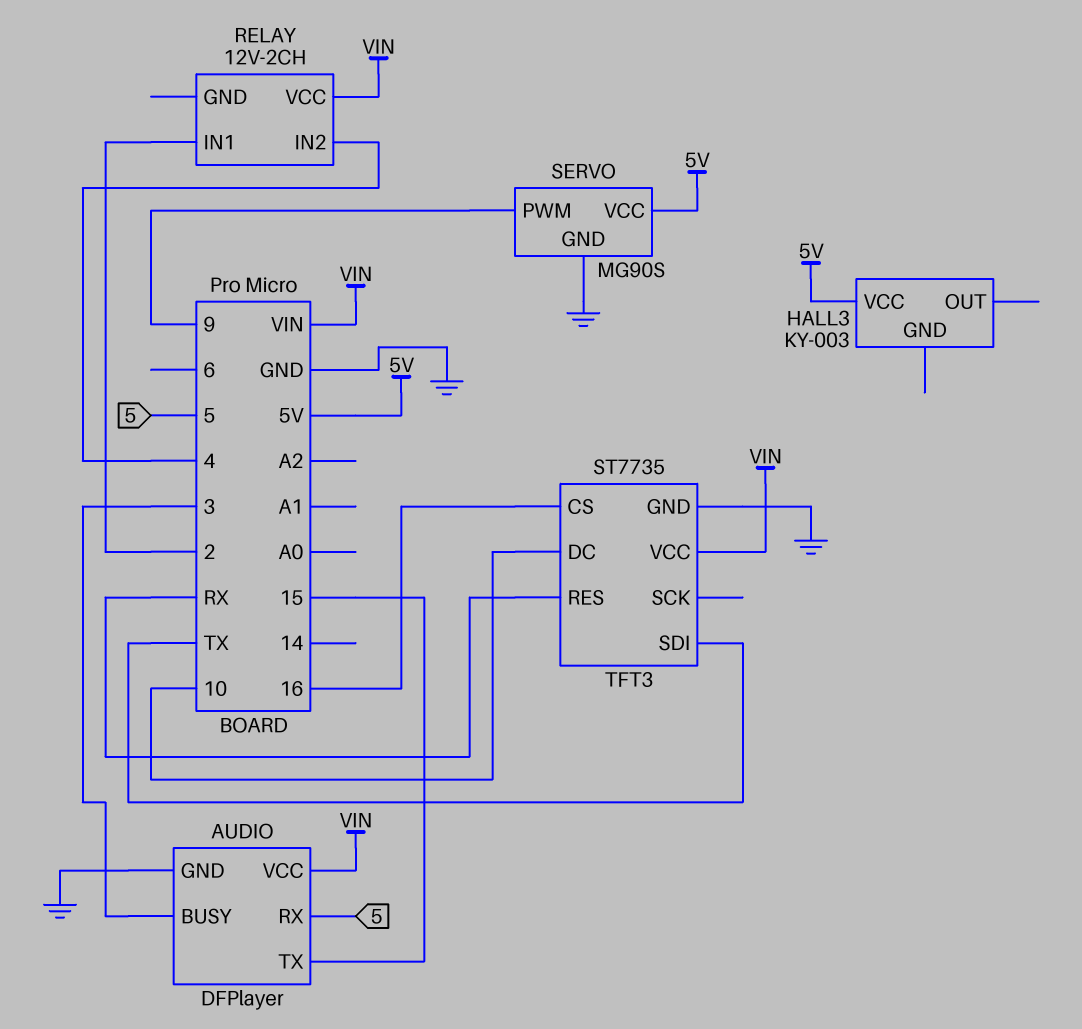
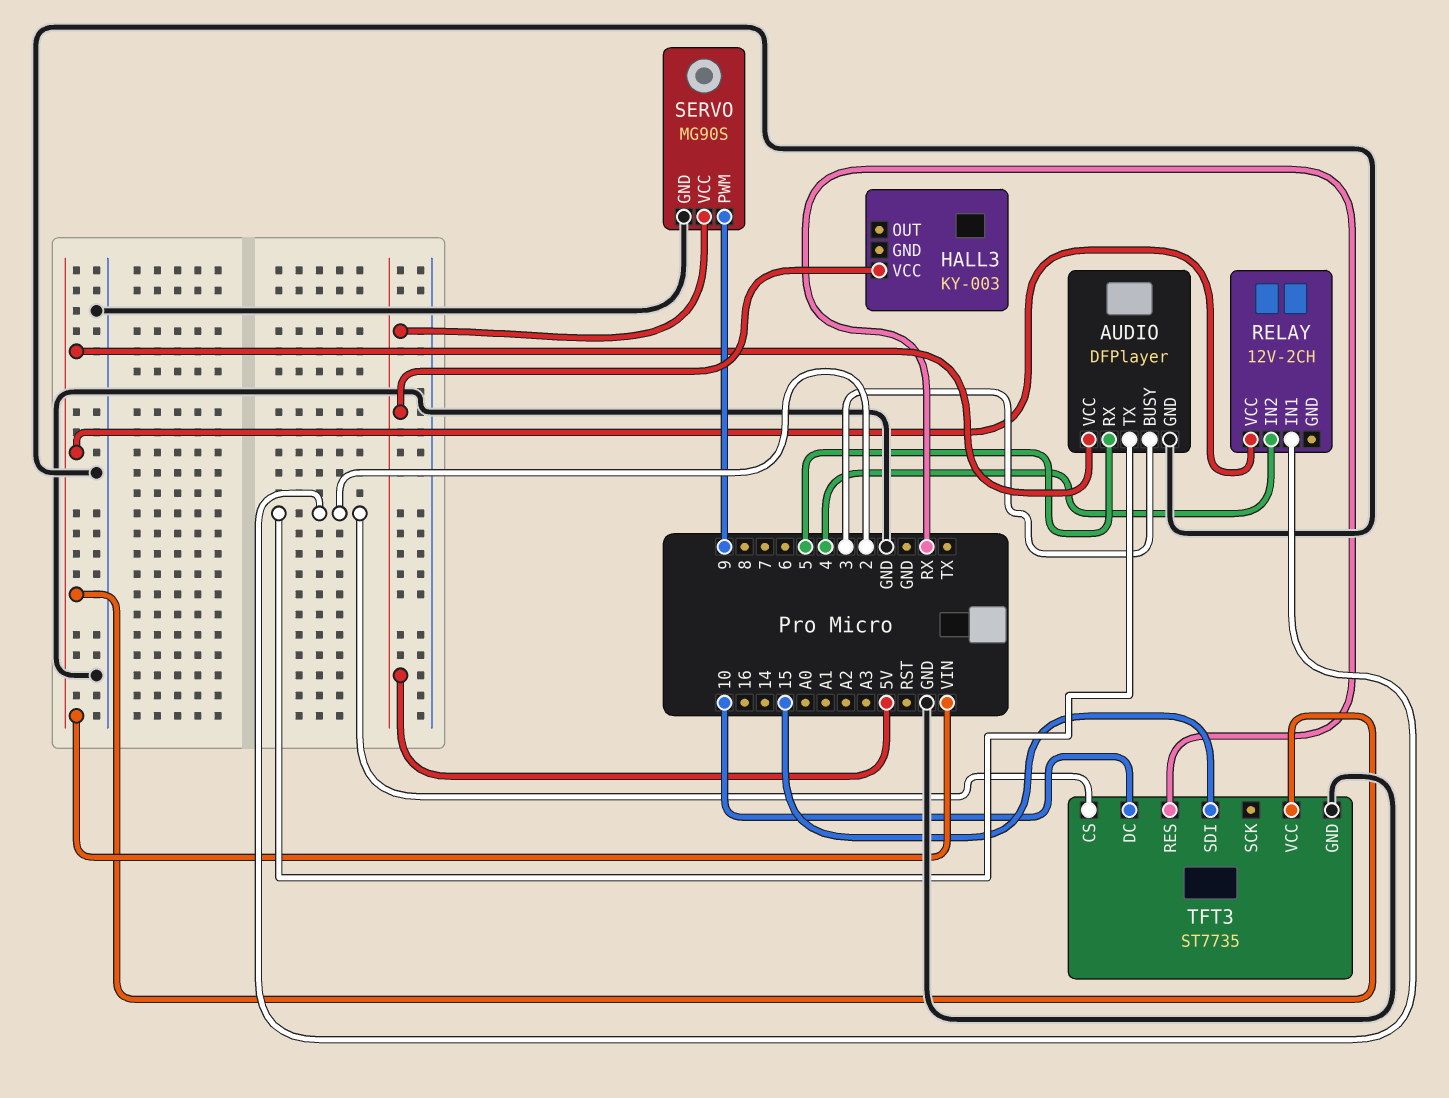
AUDIO pin TX: 15 -> 2
TFT3 pin CS: 16 -> 2
TFT3 pin SDI: TX -> 15

